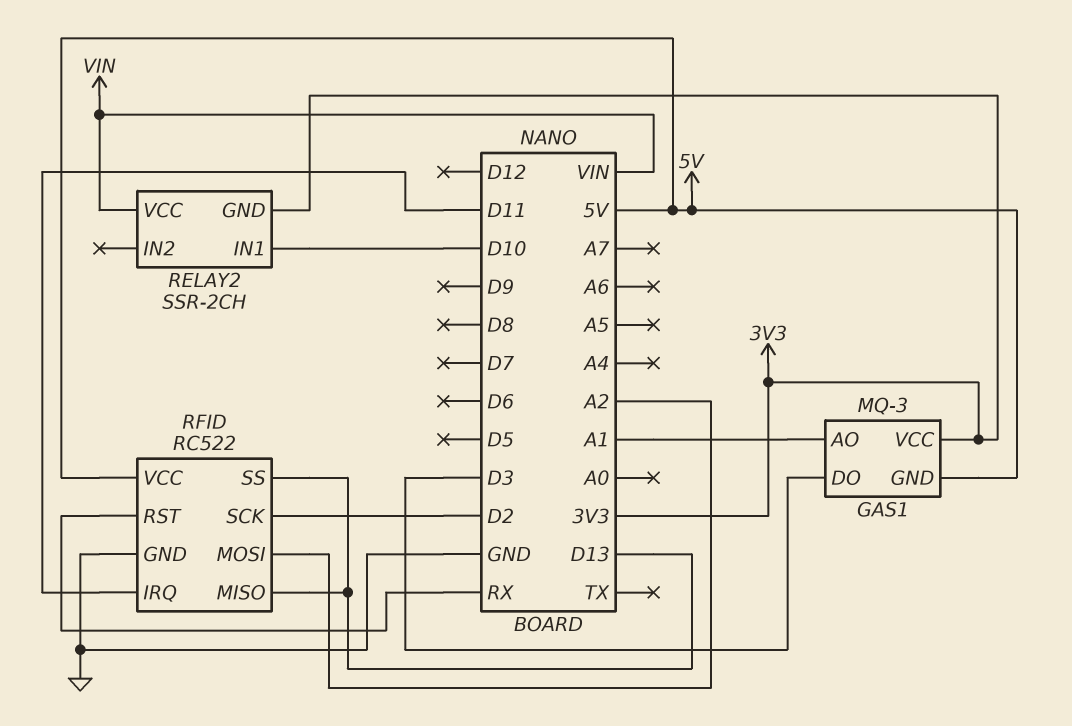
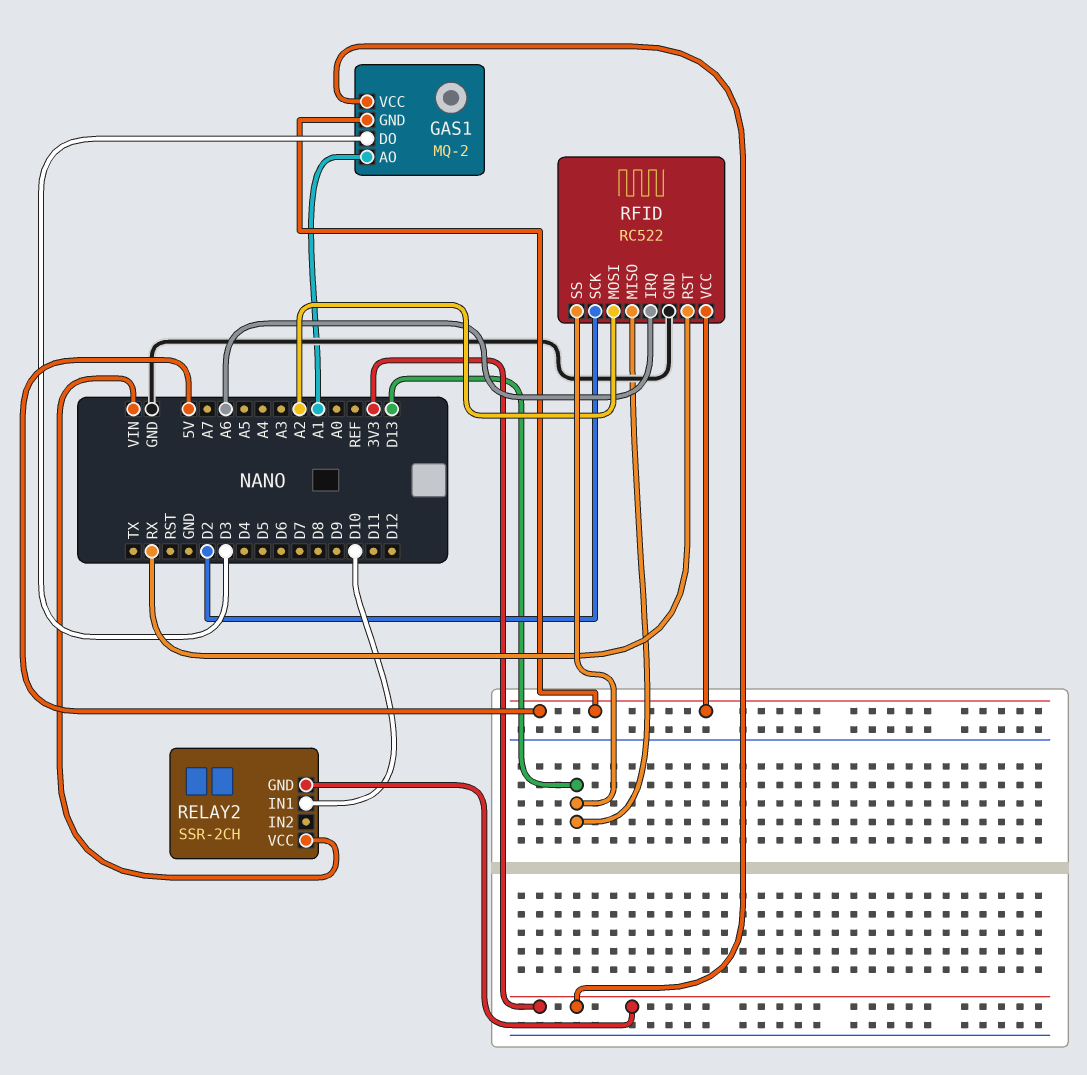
GAS1: MQ-3 -> MQ-2
RFID pin IRQ: D11 -> A6

